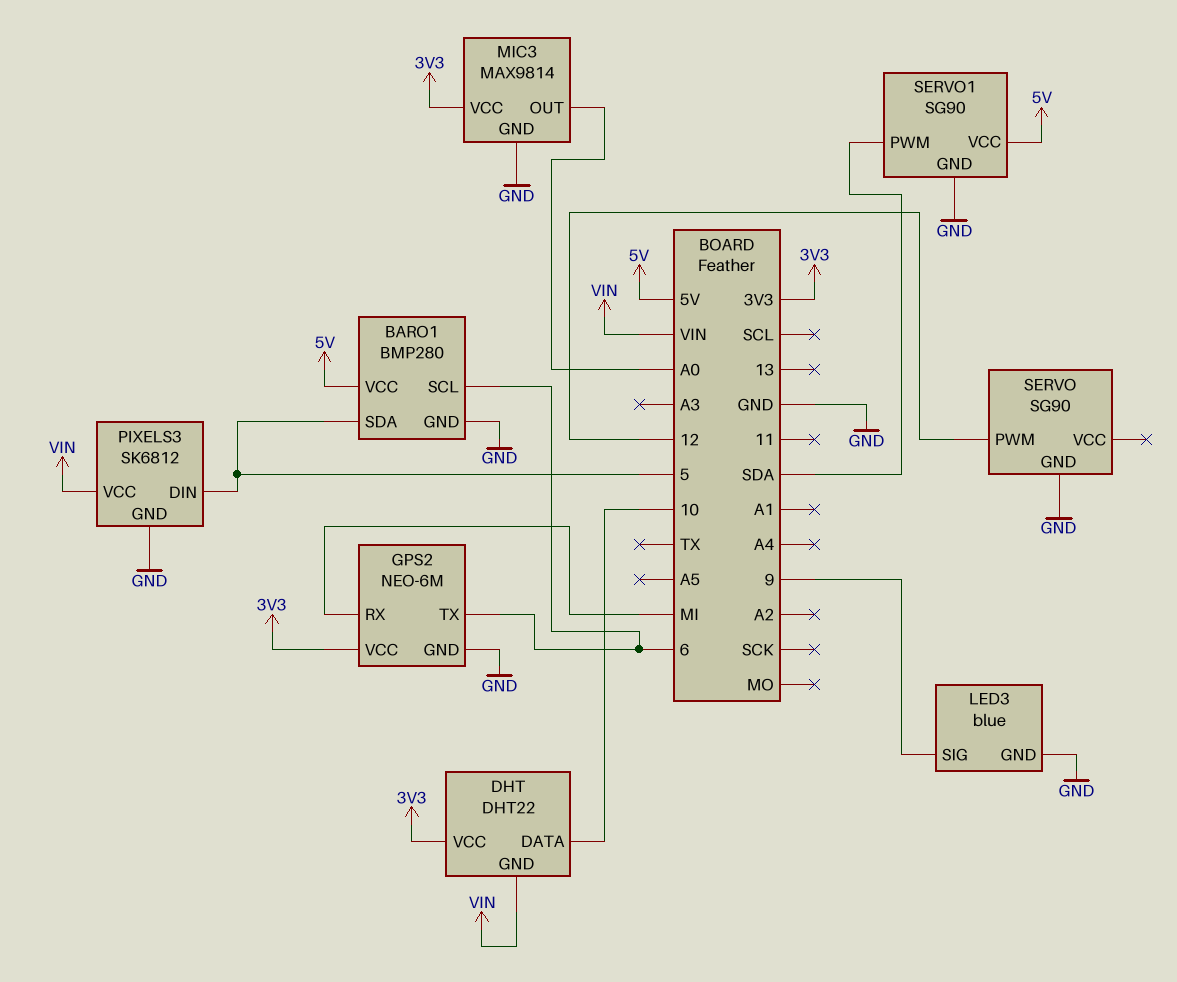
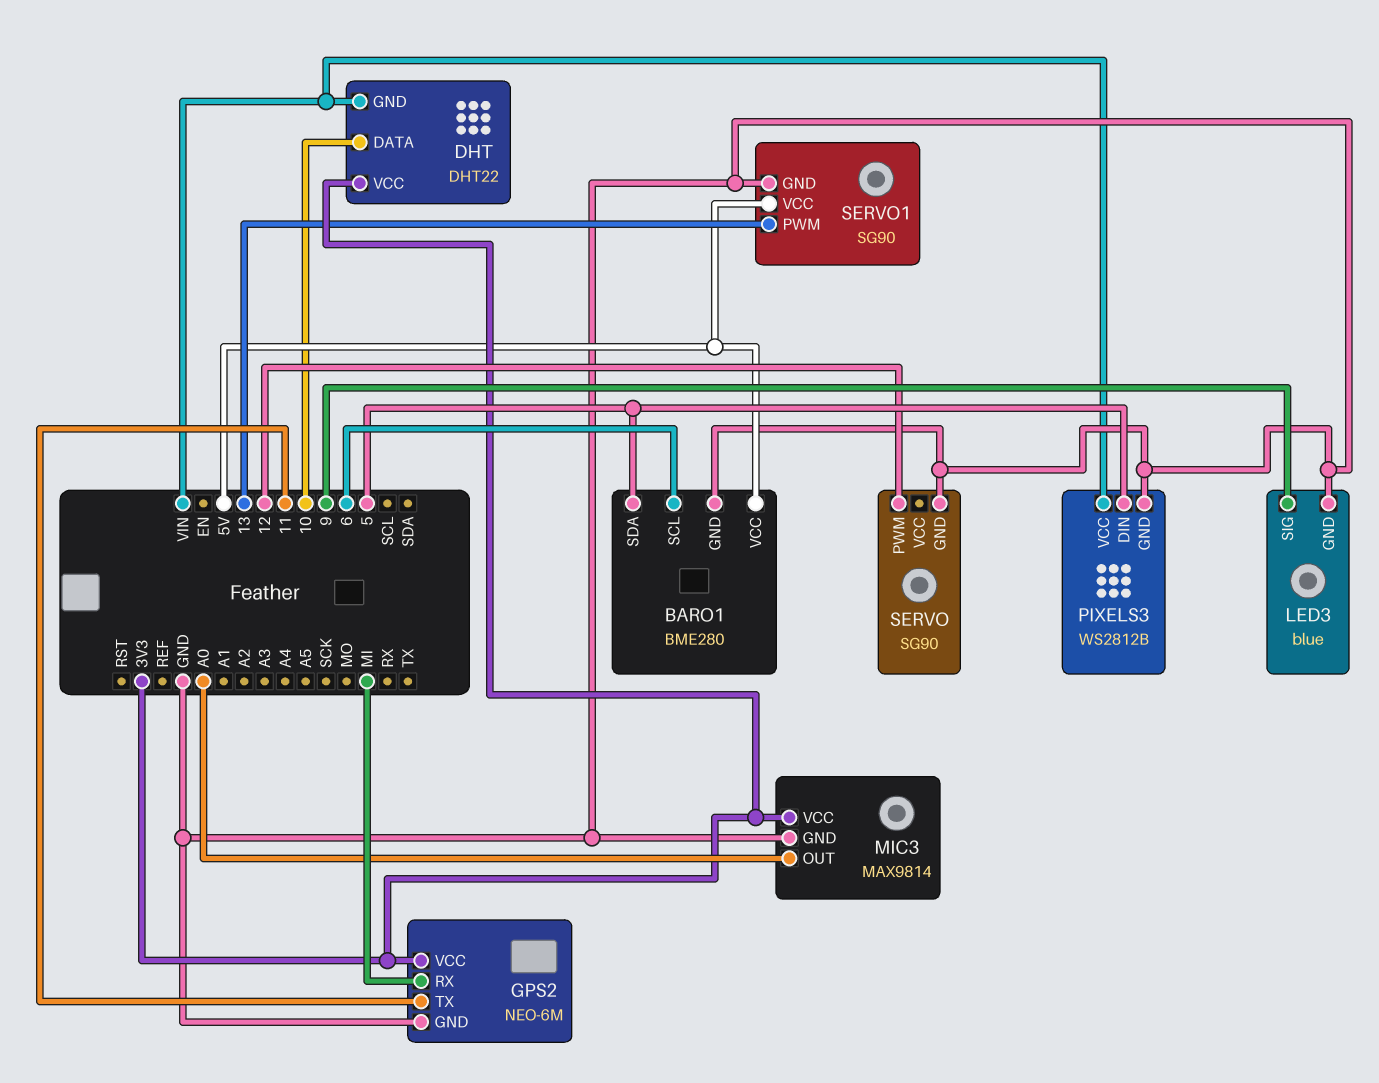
BARO1: BMP280 -> BME280
GPS2 pin TX: 6 -> 11
PIXELS3: SK6812 -> WS2812B
SERVO1 pin PWM: SDA -> 13

